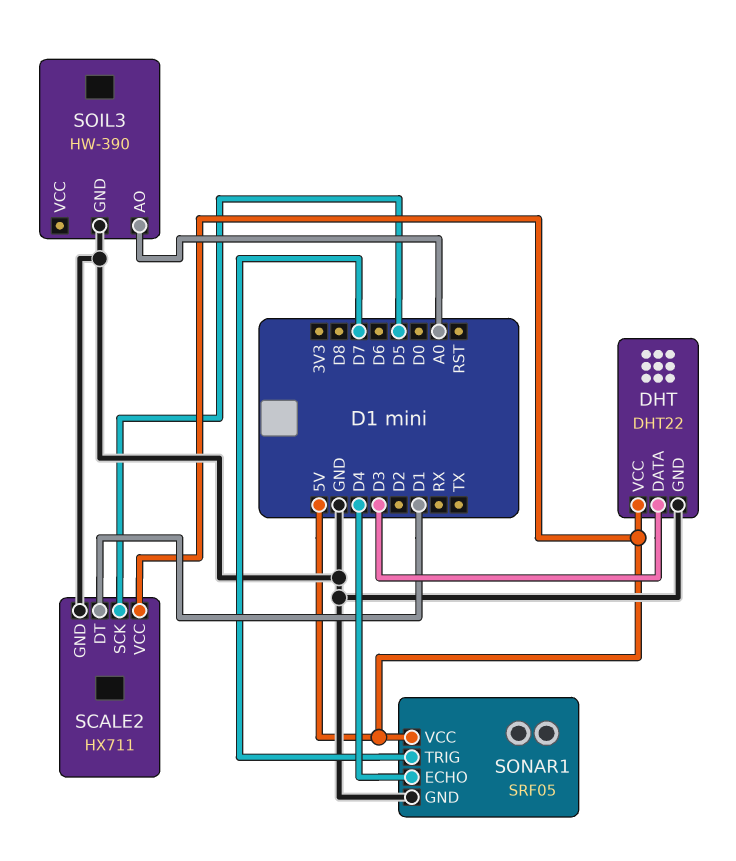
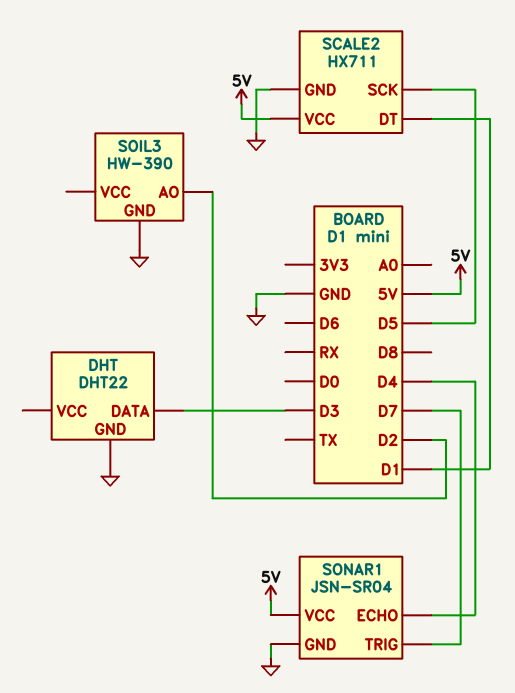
DHT pin VCC: 5V -> none
SOIL3 pin AO: A0 -> D2
SONAR1: SRF05 -> JSN-SR04

